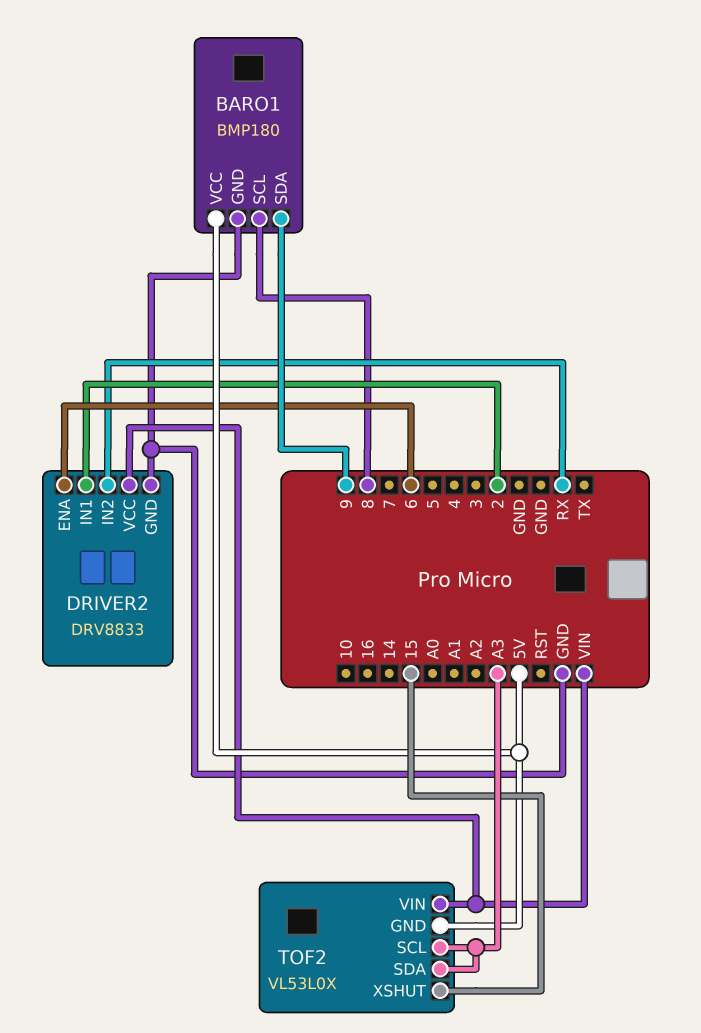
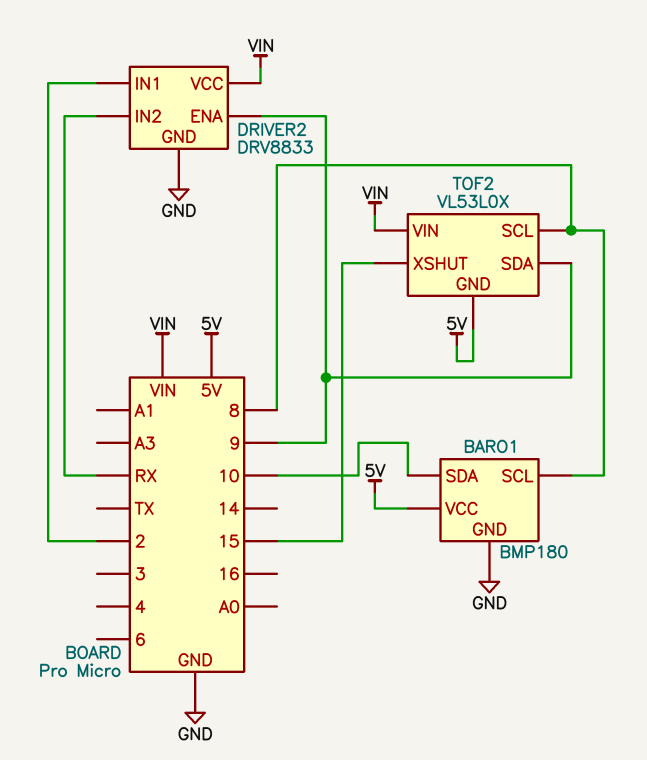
BARO1 pin SDA: 9 -> 10
DRIVER2 pin ENA: 6 -> 9
TOF2 pin SCL: A3 -> 8
TOF2 pin SDA: A3 -> 9

